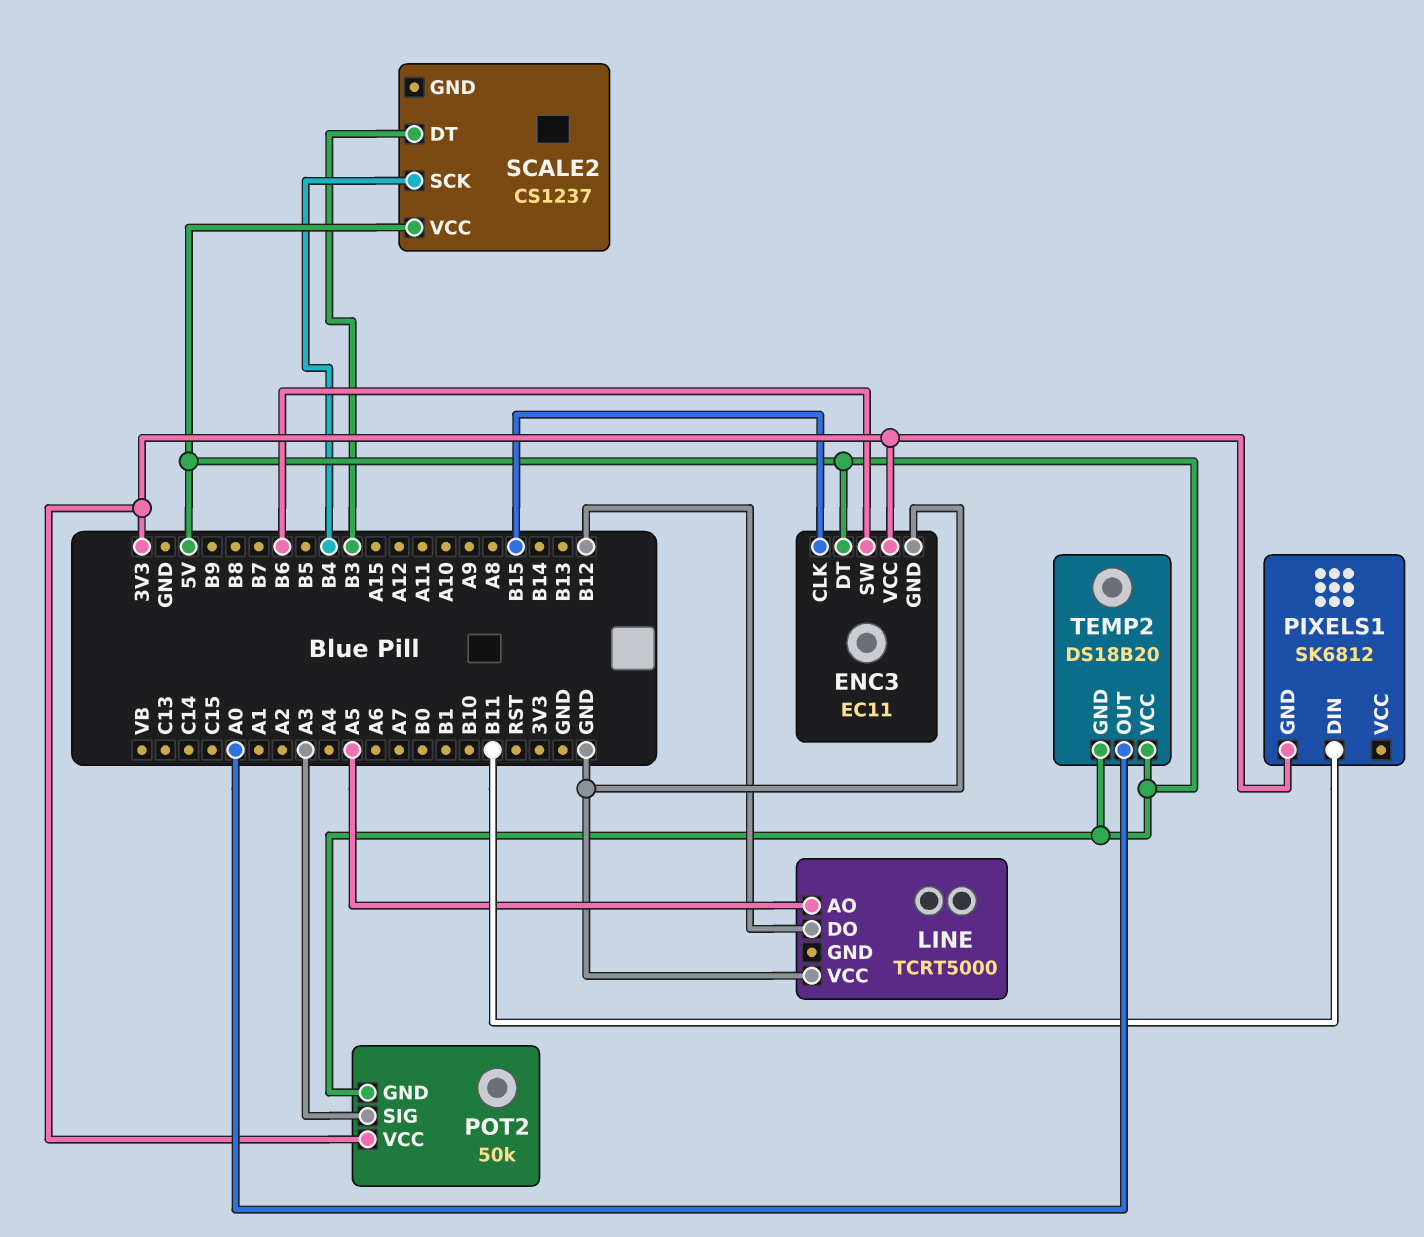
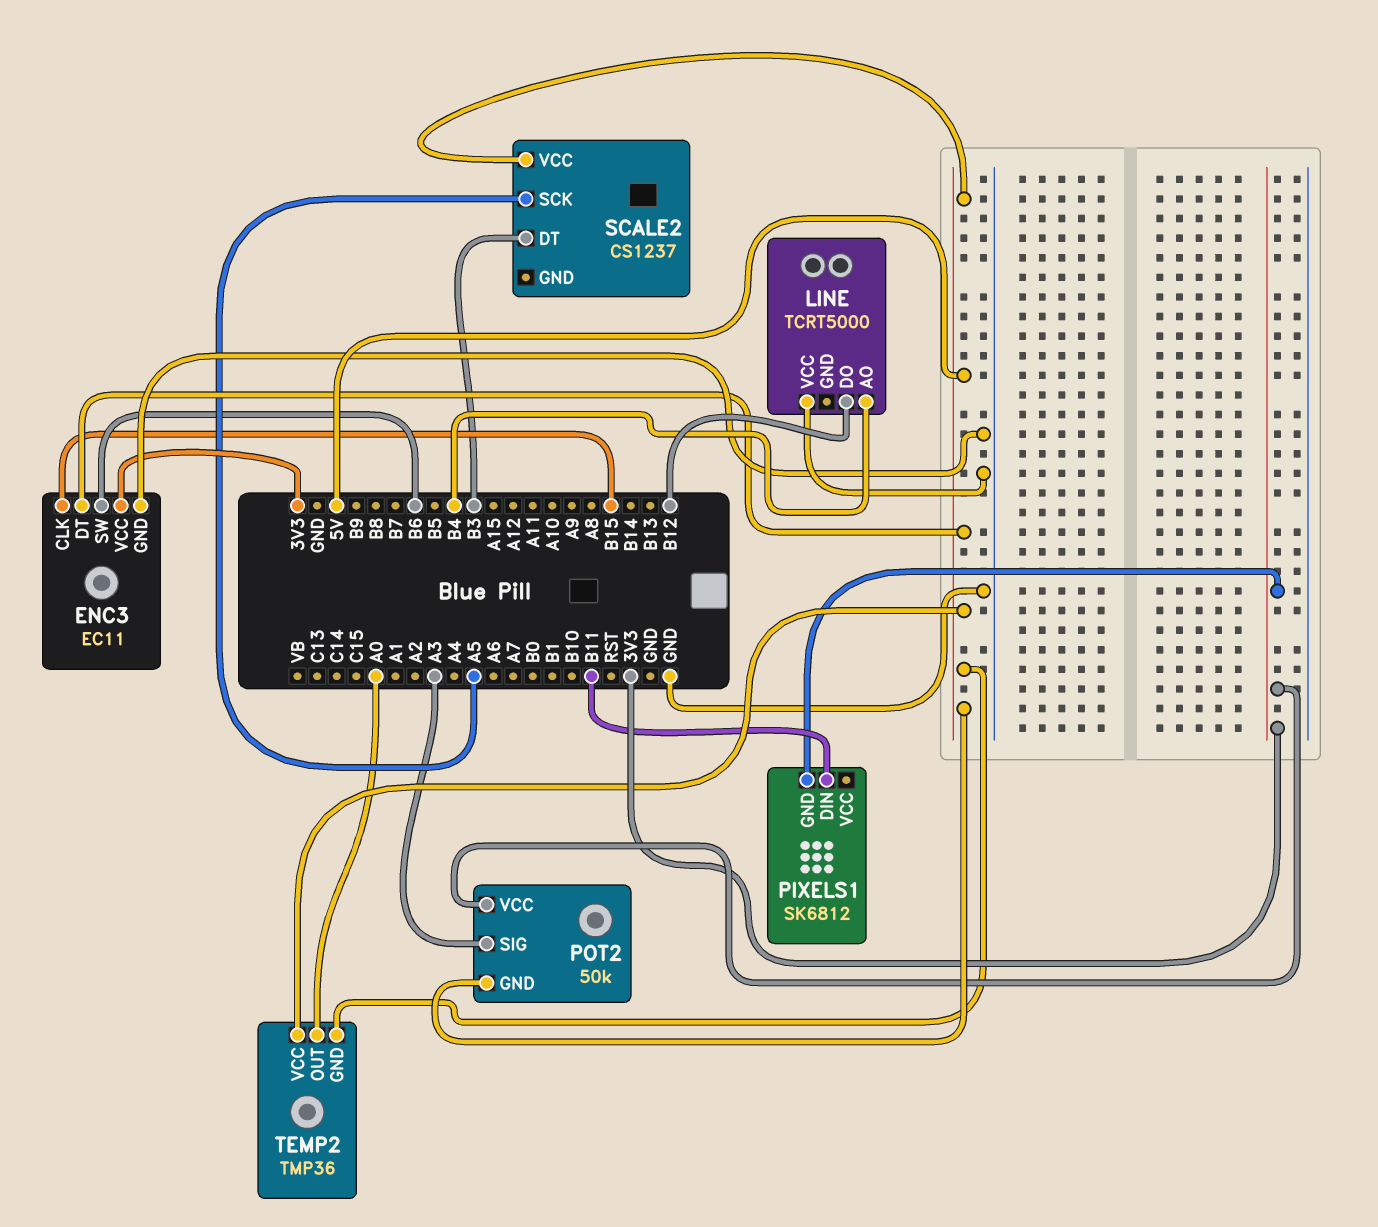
LINE pin AO: A5 -> B4
SCALE2 pin SCK: B4 -> A5
TEMP2: DS18B20 -> TMP36

